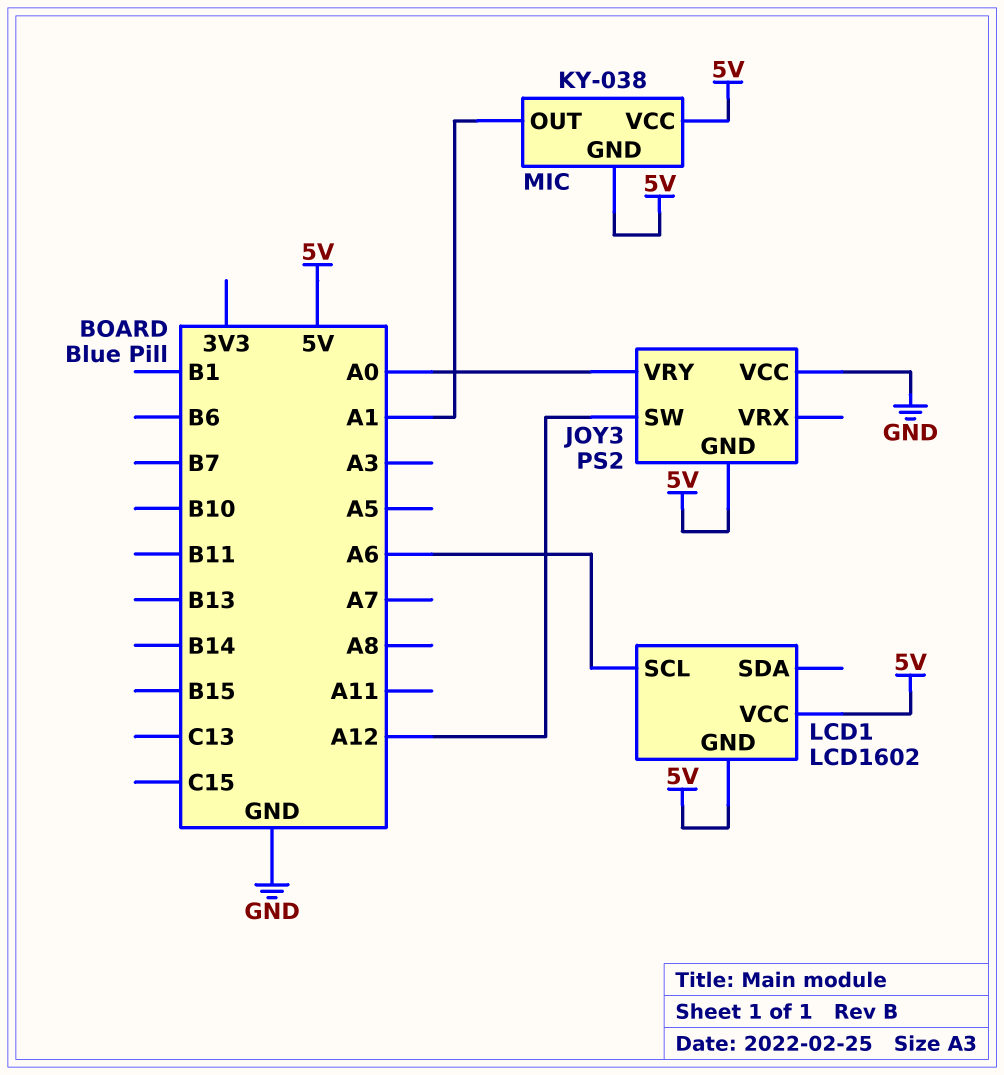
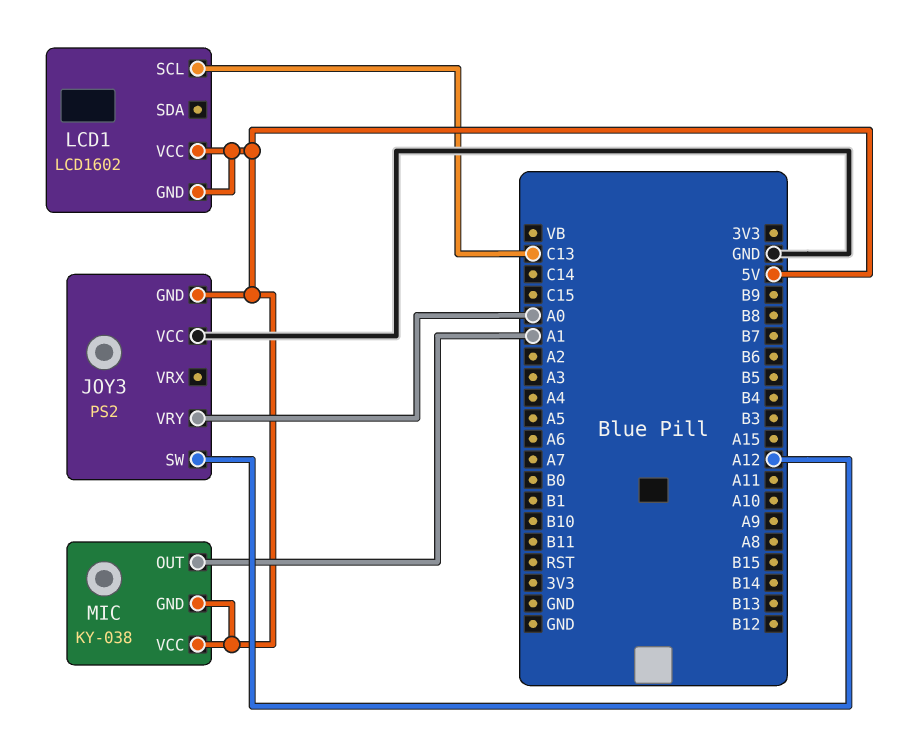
LCD1 pin SCL: A6 -> C13

